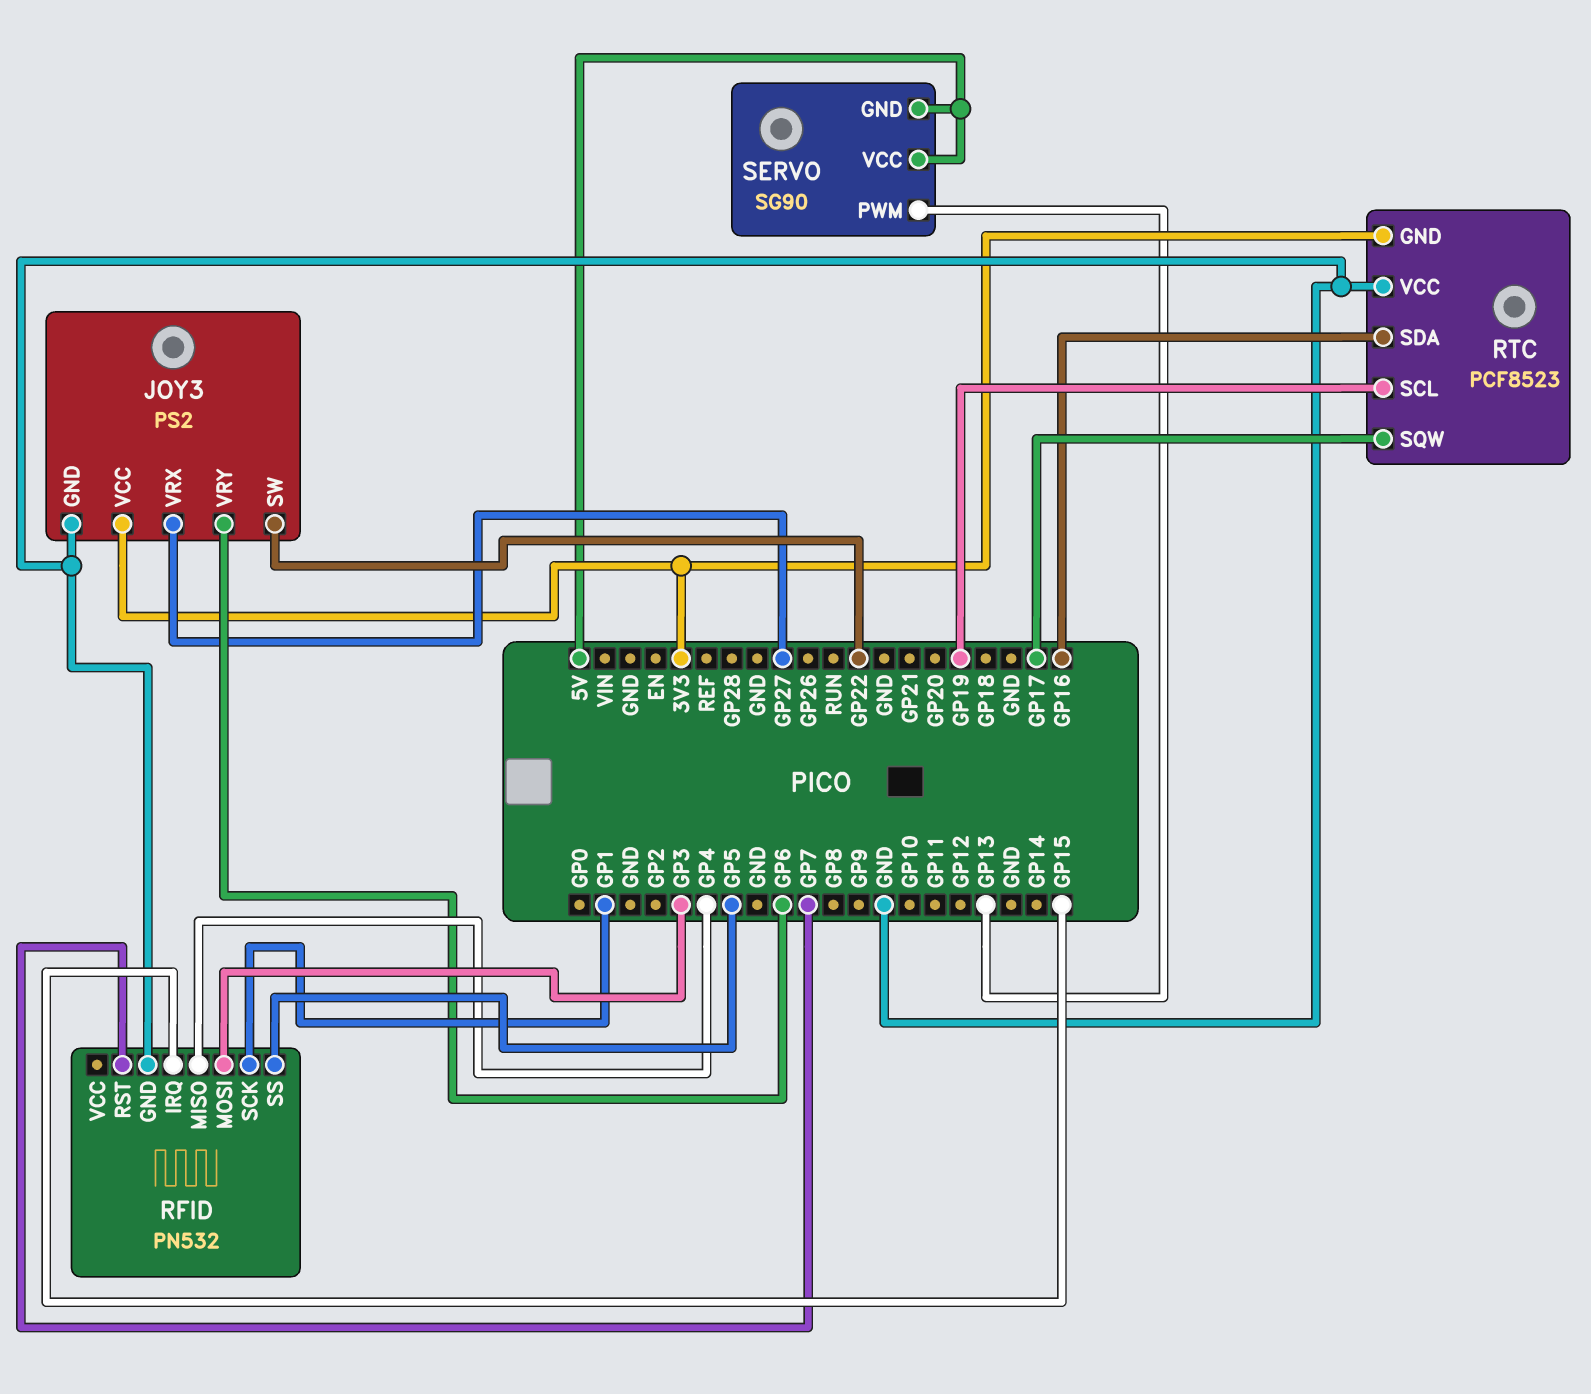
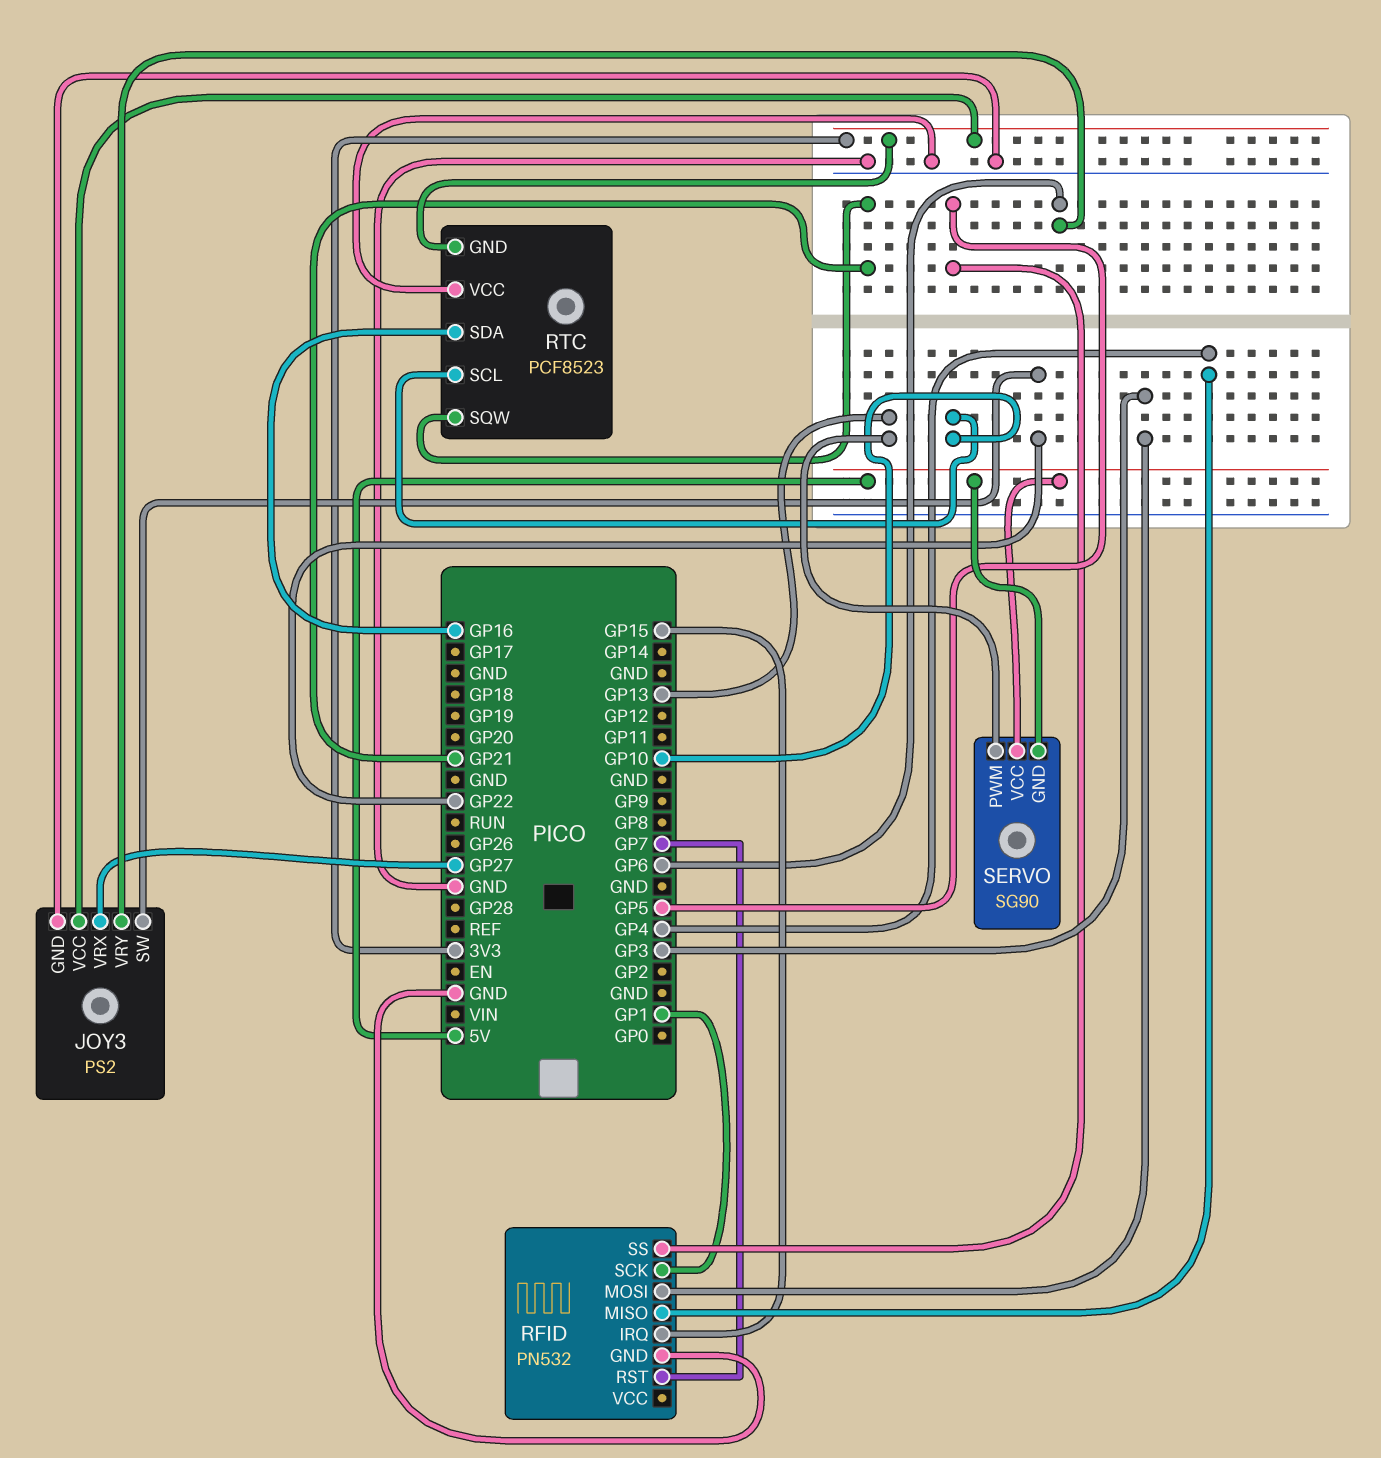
RTC pin SCL: GP19 -> GP10
RTC pin SQW: GP17 -> GP21

